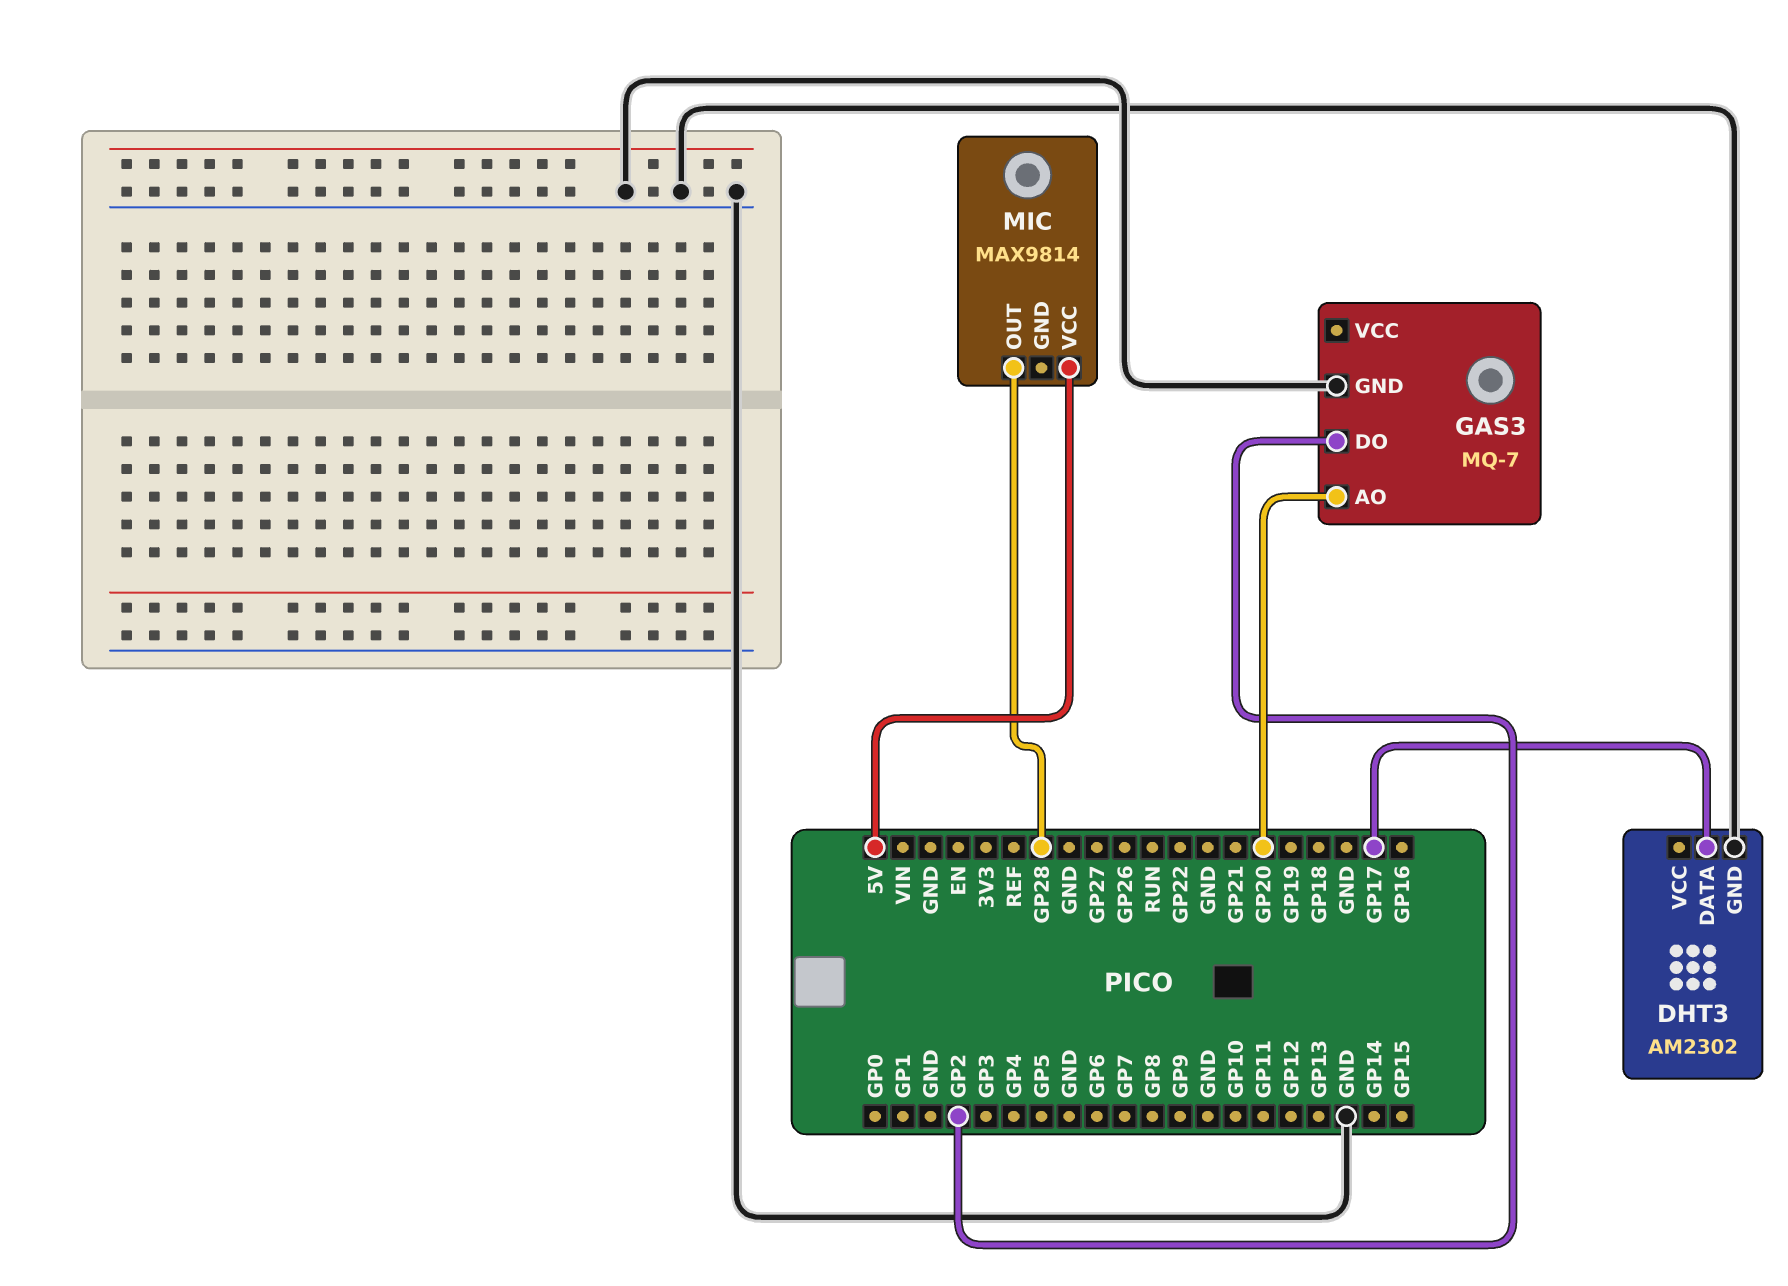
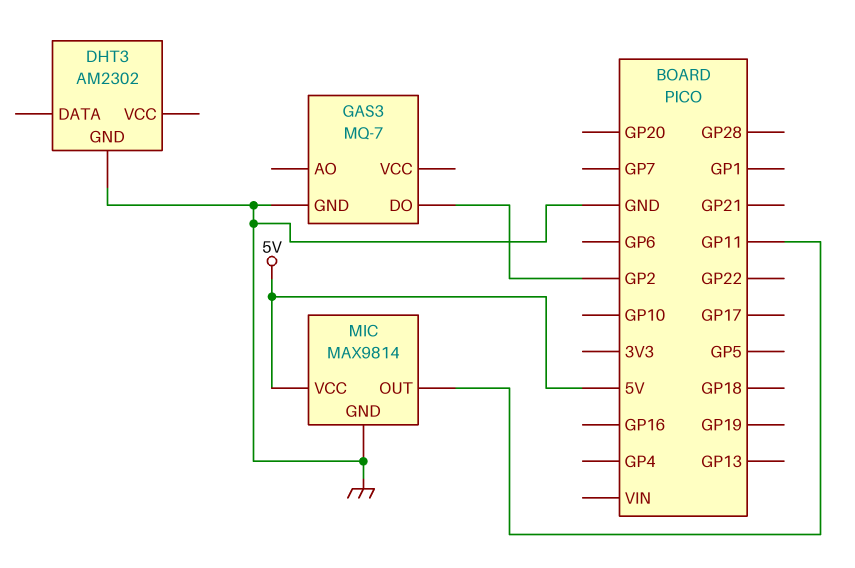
DHT3 pin DATA: GP17 -> none
GAS3 pin AO: GP20 -> none
MIC pin GND: none -> GND
MIC pin OUT: GP28 -> GP11

